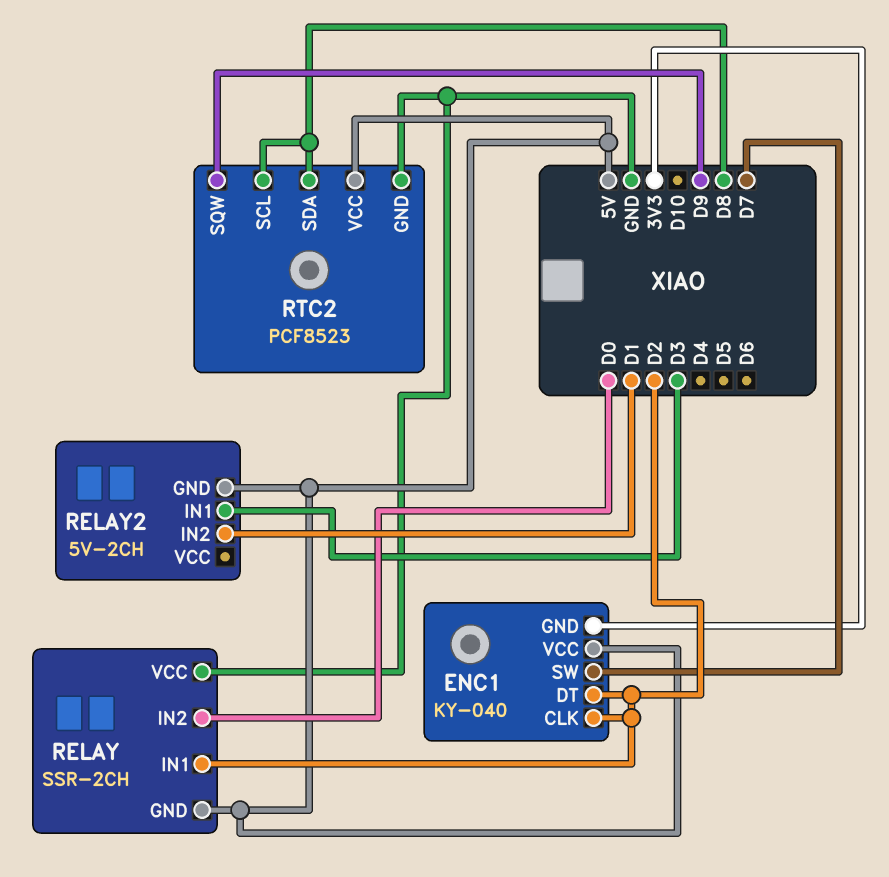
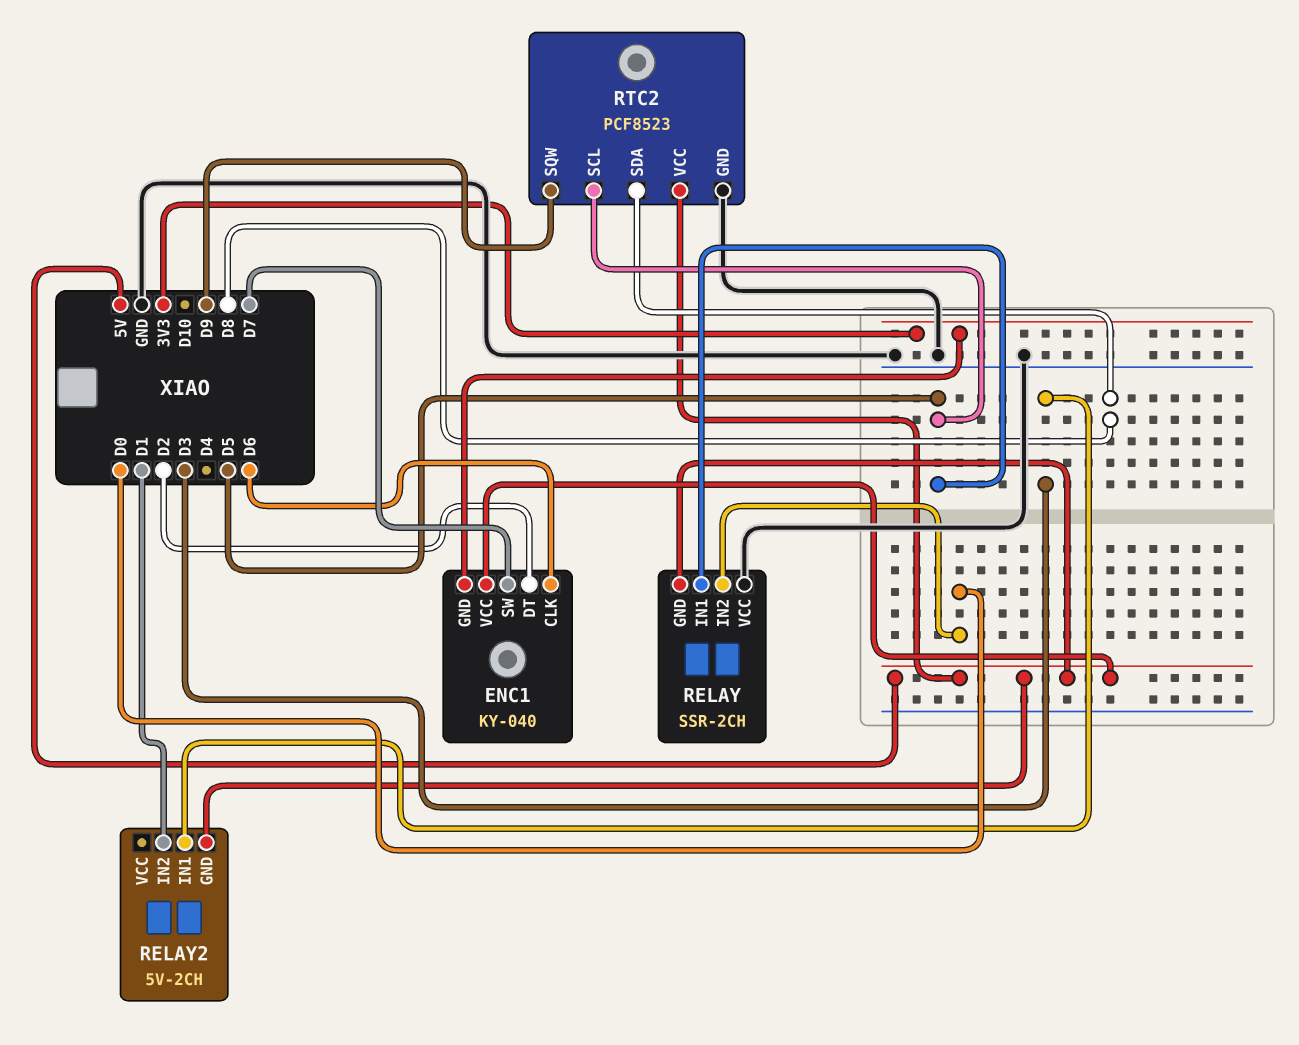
ENC1 pin CLK: D2 -> D6
RELAY pin IN1: D2 -> D5
RTC2 pin SCL: D8 -> D5

